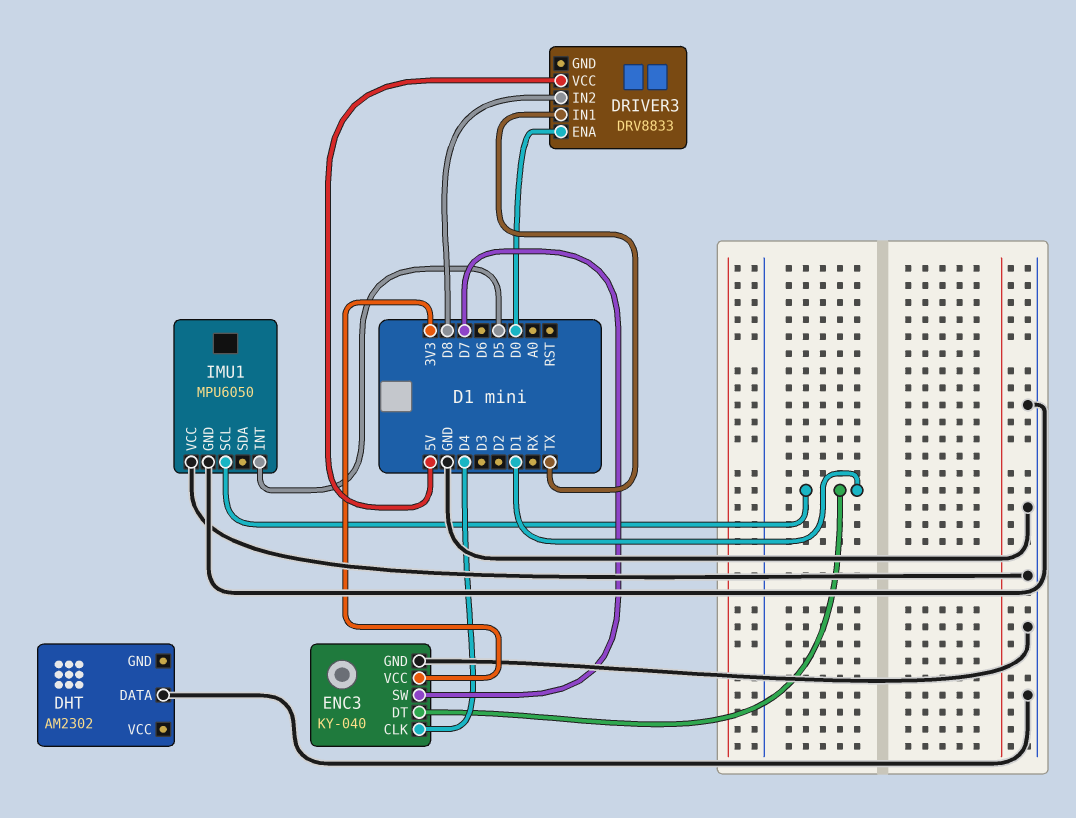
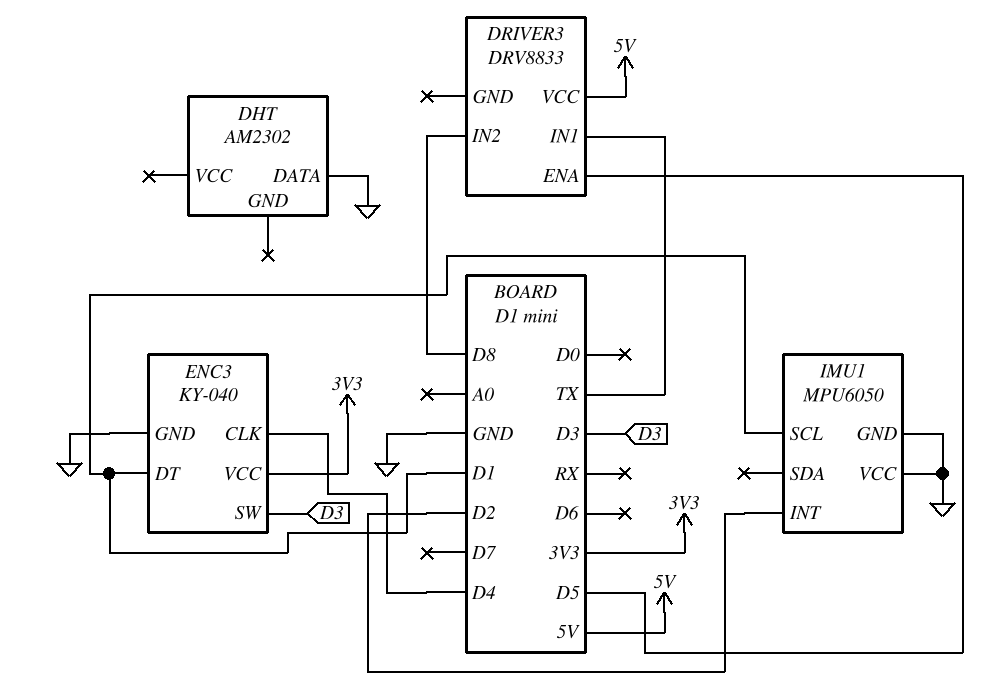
DRIVER3 pin ENA: D0 -> D5
ENC3 pin SW: D7 -> D3
IMU1 pin INT: D5 -> D2

